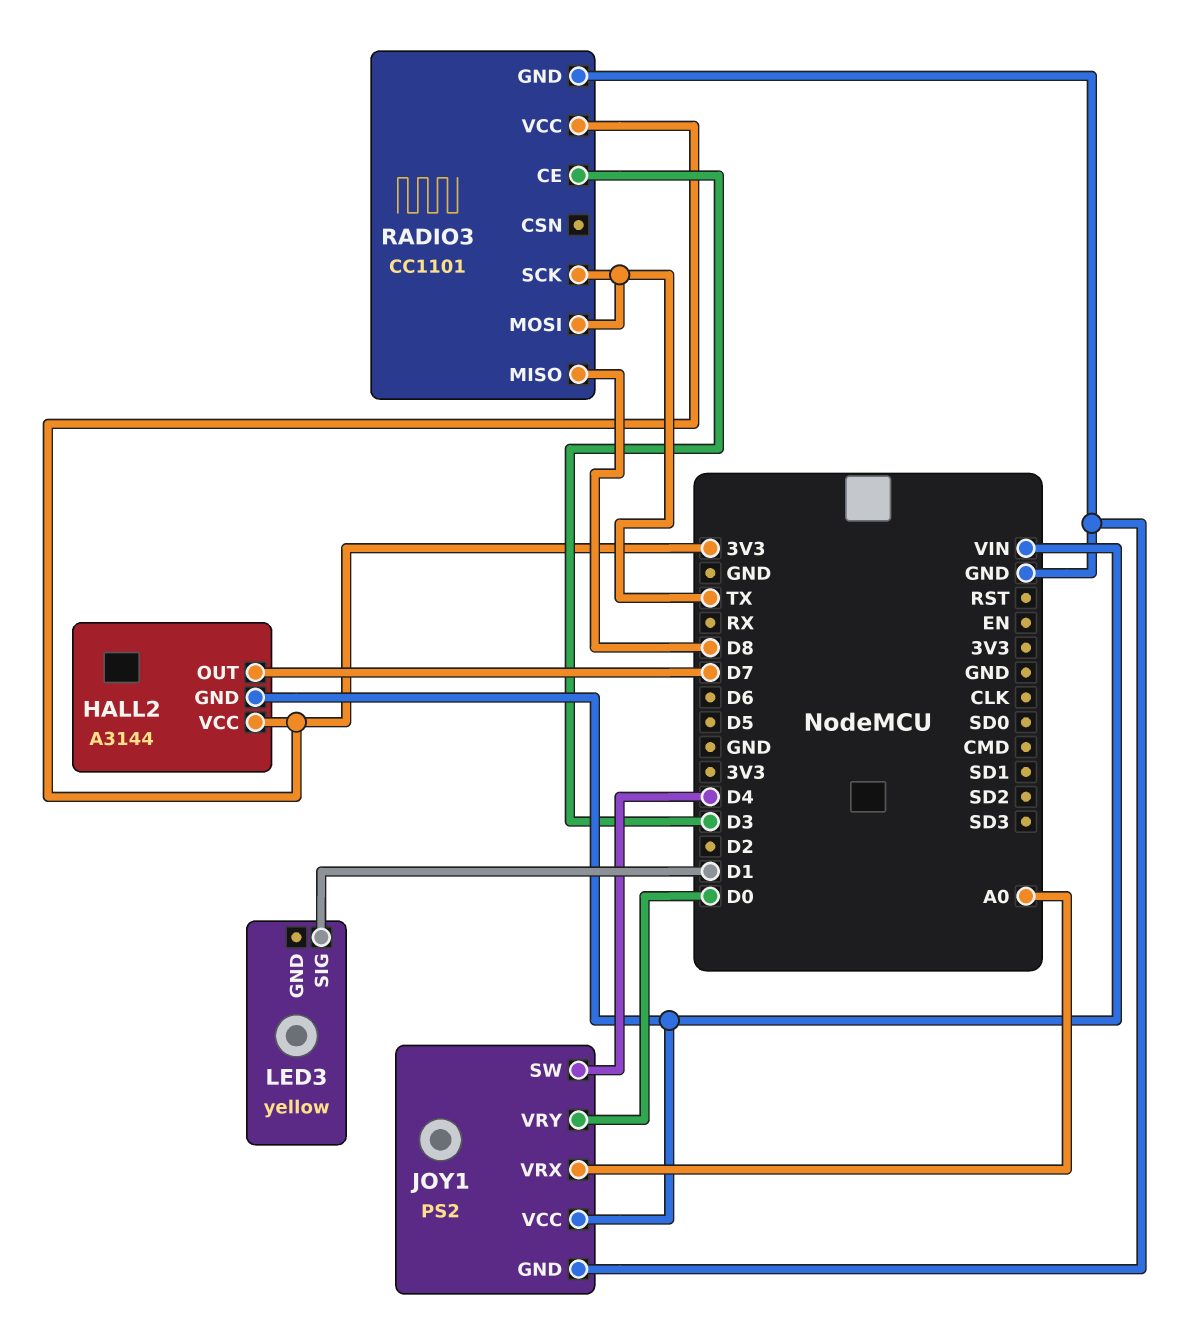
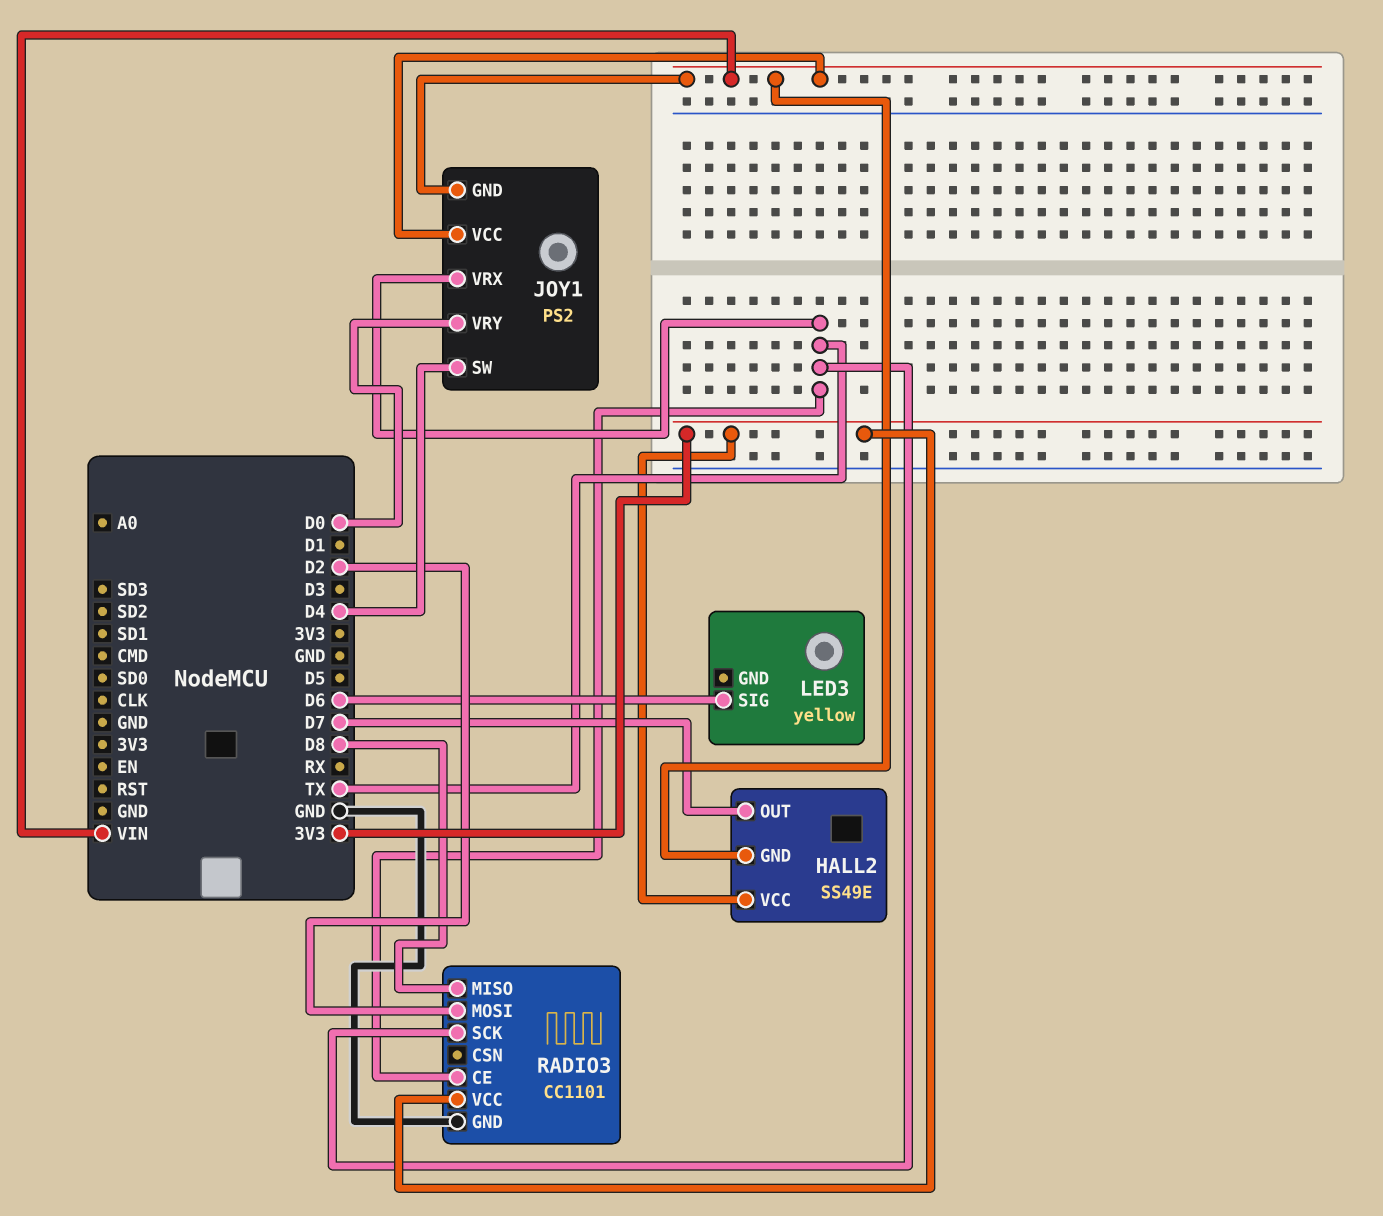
HALL2: A3144 -> SS49E
JOY1 pin GND: GND -> VIN
JOY1 pin VRX: A0 -> TX
LED3 pin SIG: D1 -> D6
RADIO3 pin CE: D3 -> TX
RADIO3 pin MOSI: TX -> D2

